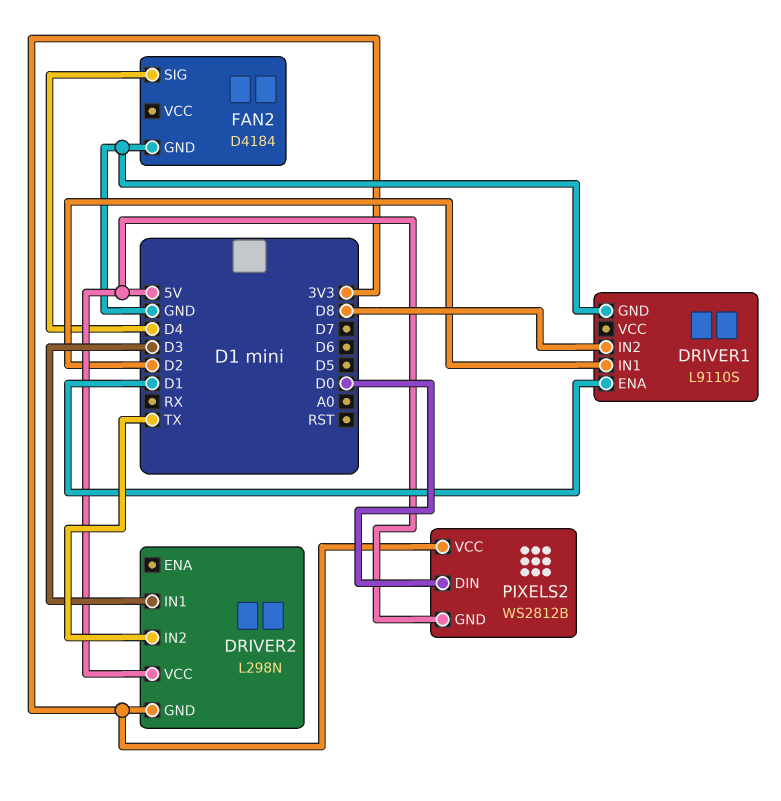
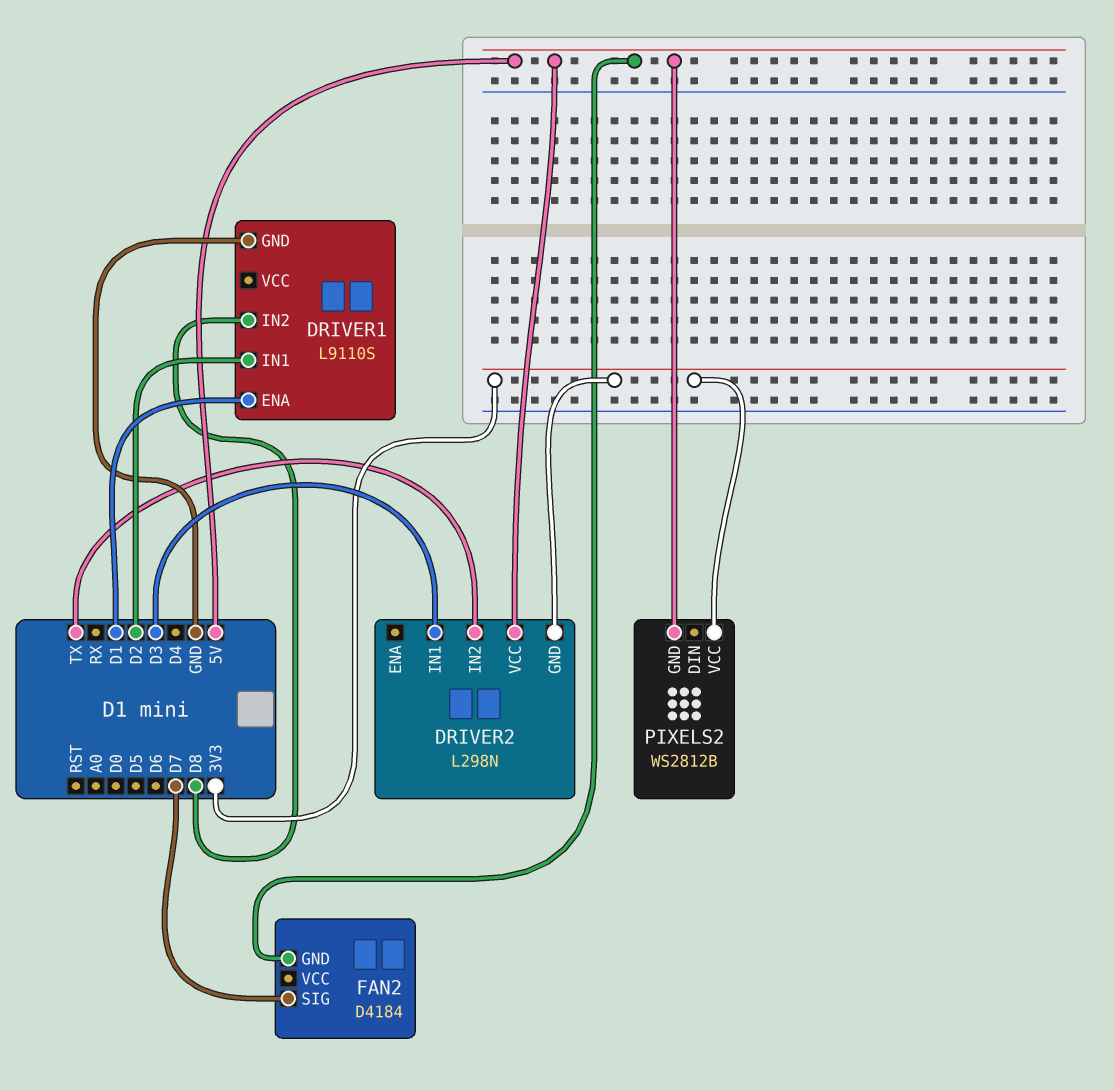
FAN2 pin GND: GND -> 5V
FAN2 pin SIG: D4 -> D7
PIXELS2 pin DIN: D0 -> none

